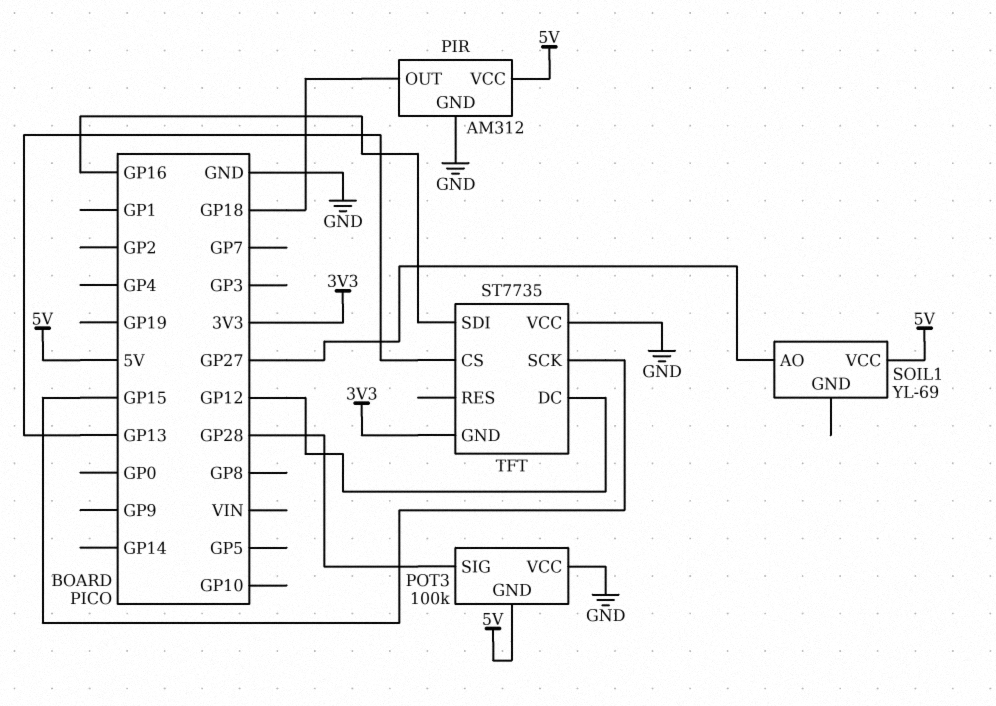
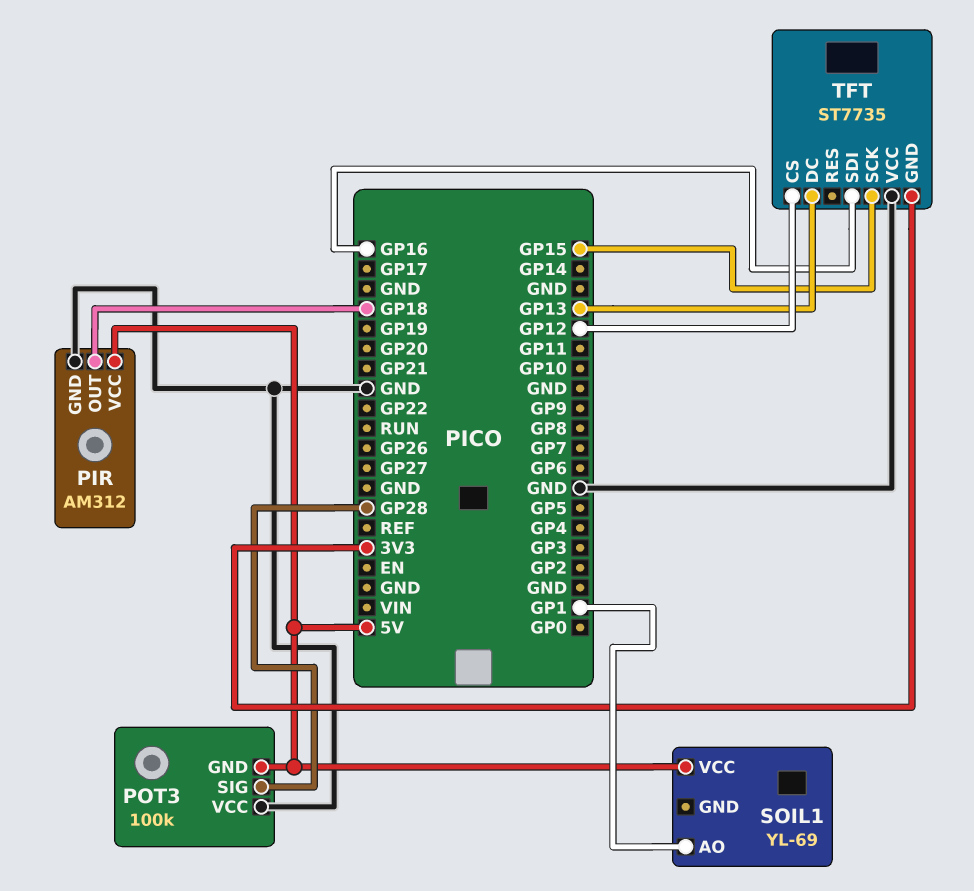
SOIL1 pin AO: GP27 -> GP1
TFT pin CS: GP13 -> GP12
TFT pin DC: GP12 -> GP13

